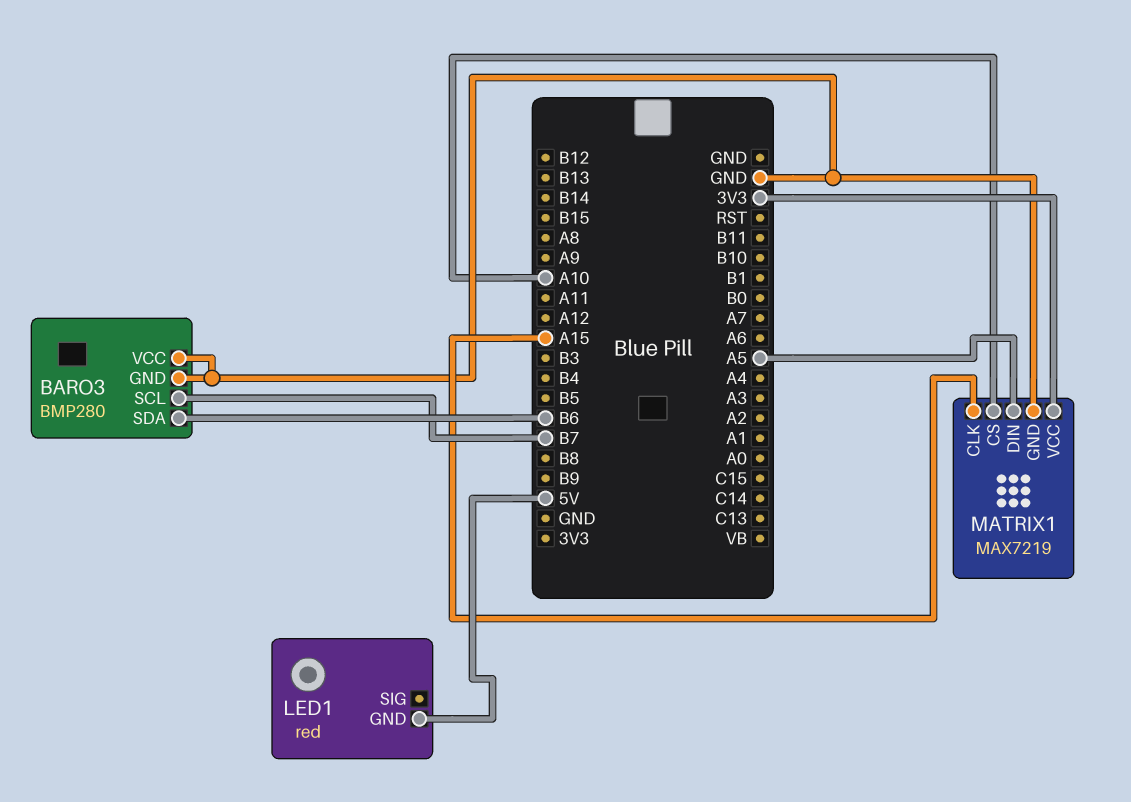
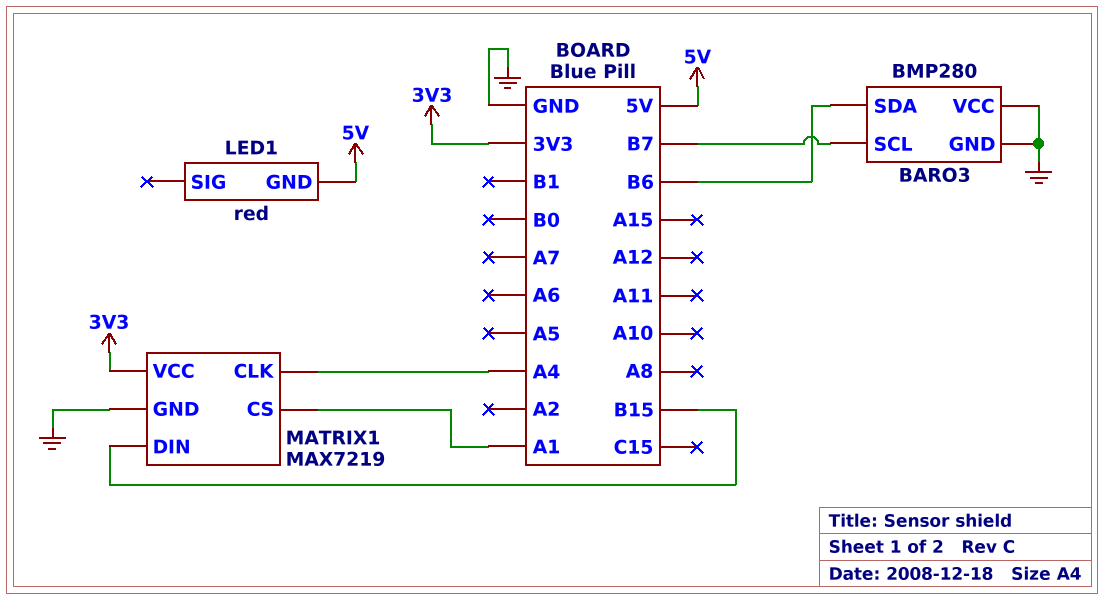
MATRIX1 pin CLK: A15 -> A4
MATRIX1 pin CS: A10 -> A1
MATRIX1 pin DIN: A5 -> B15

